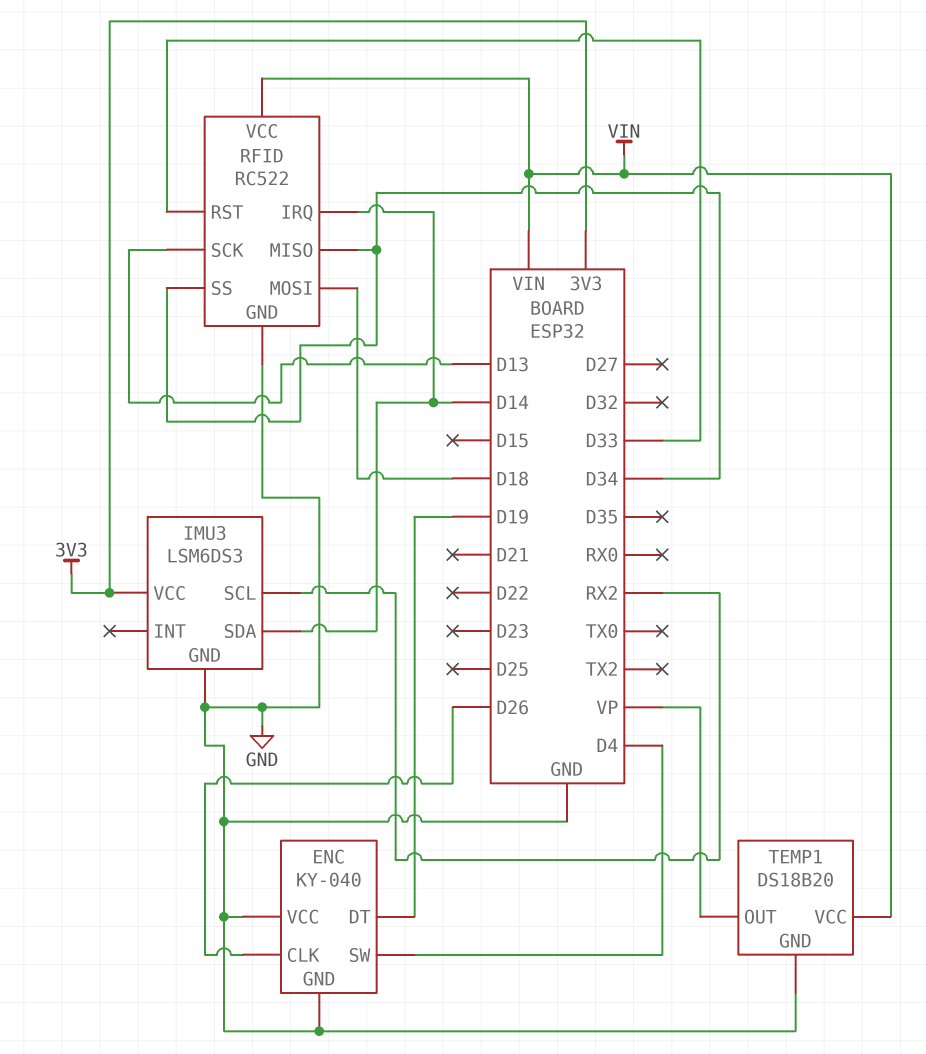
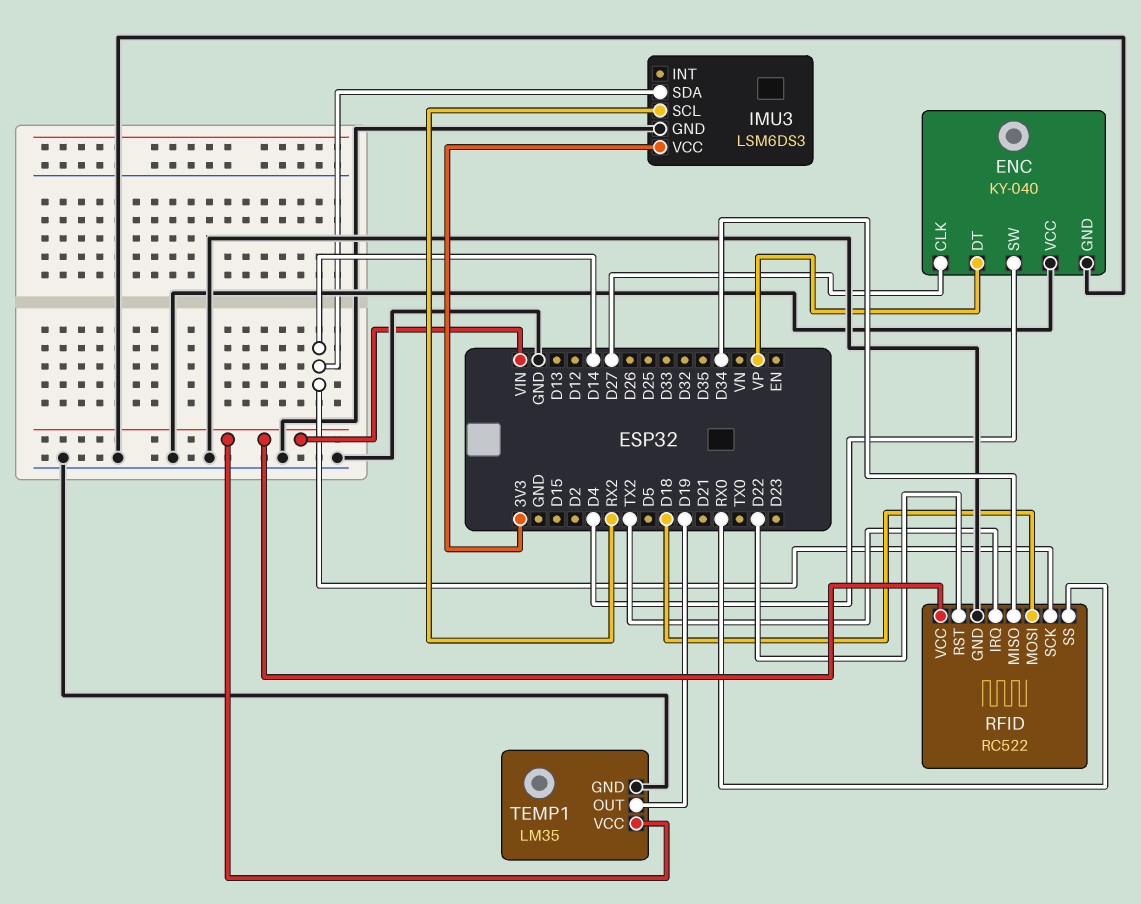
ENC pin CLK: D26 -> D27
ENC pin DT: D19 -> VP
RFID pin IRQ: D14 -> TX2
RFID pin RST: D33 -> D22
RFID pin SCK: D13 -> D14
RFID pin SS: D34 -> RX0
TEMP1: DS18B20 -> LM35
TEMP1 pin OUT: VP -> D19

